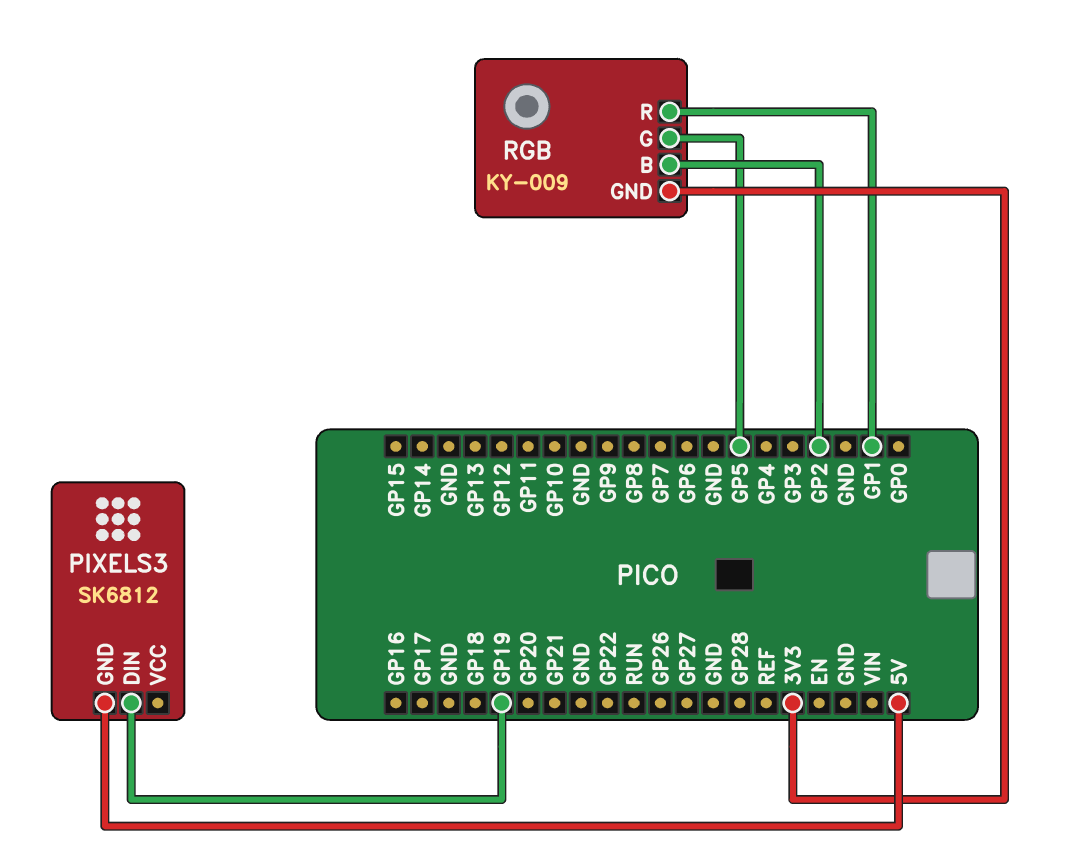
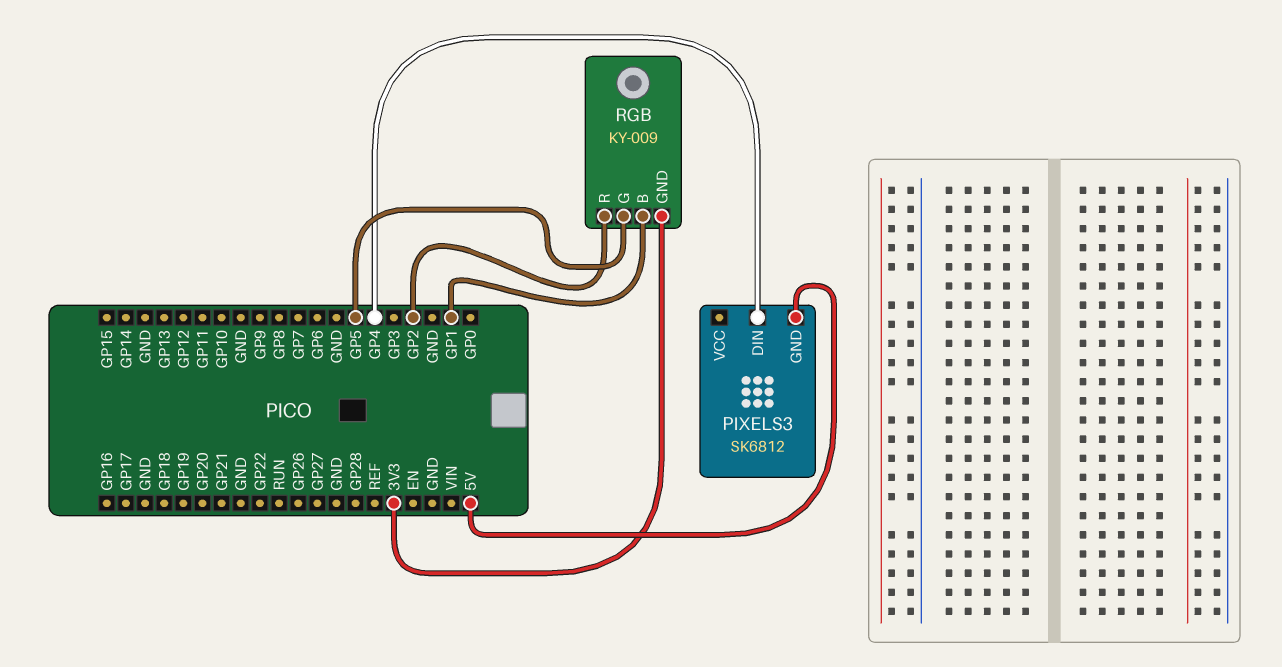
PIXELS3 pin DIN: GP19 -> GP4
RGB pin B: GP2 -> GP1
RGB pin R: GP1 -> GP2

